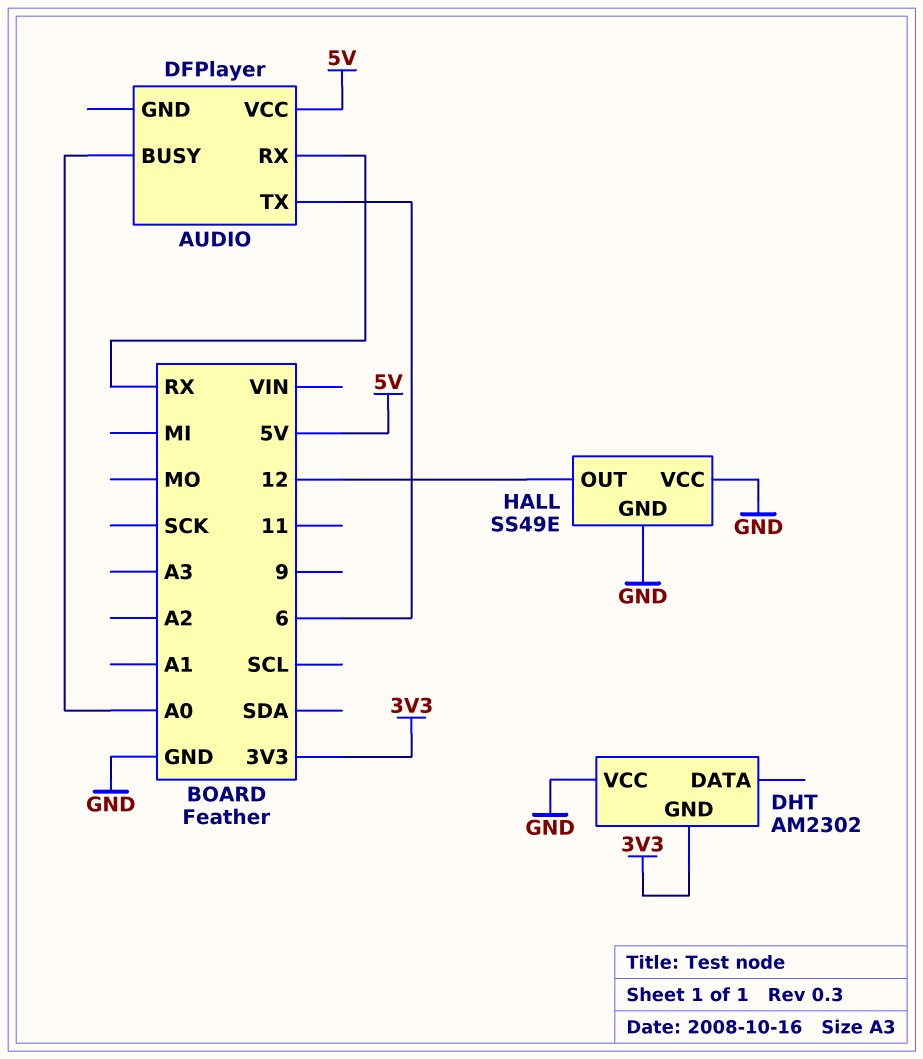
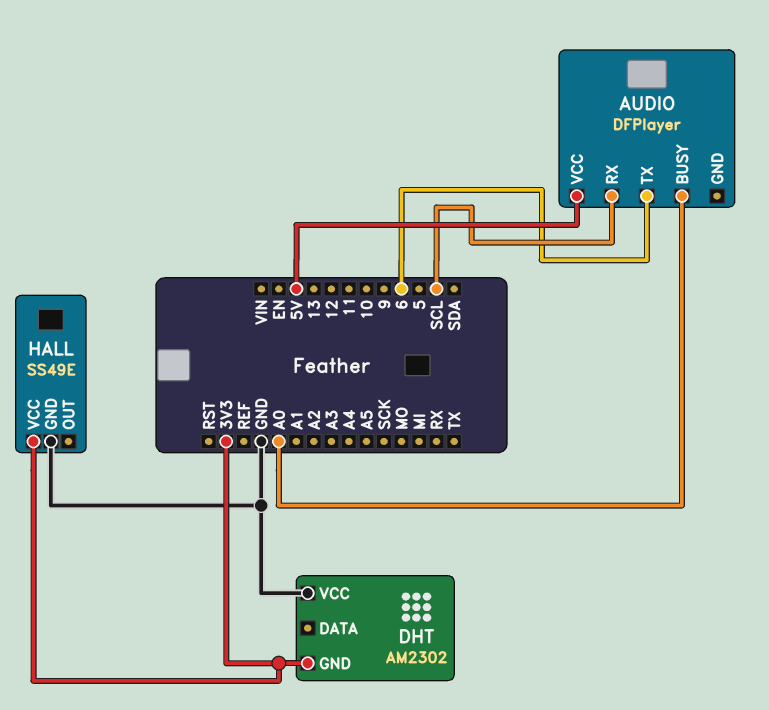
AUDIO pin RX: RX -> SCL
HALL pin OUT: 12 -> none
HALL pin VCC: GND -> 3V3

